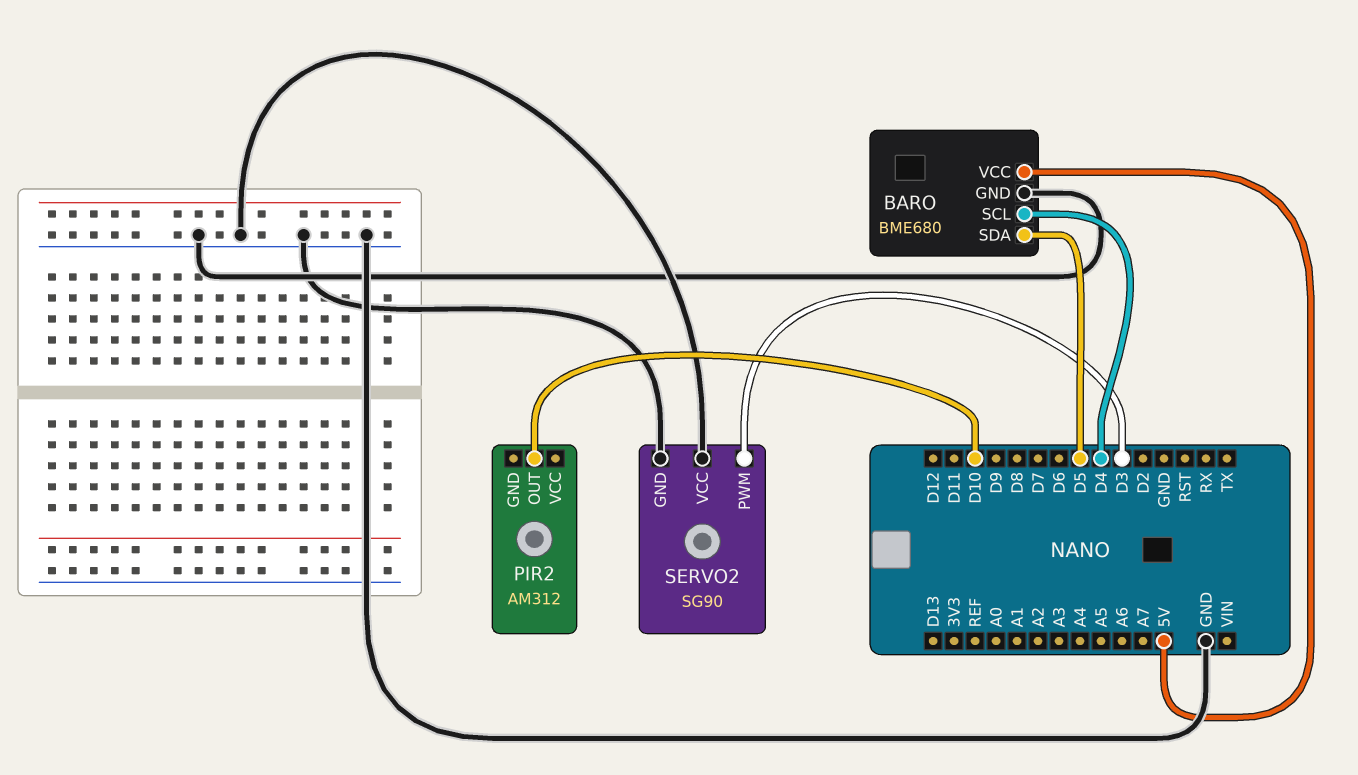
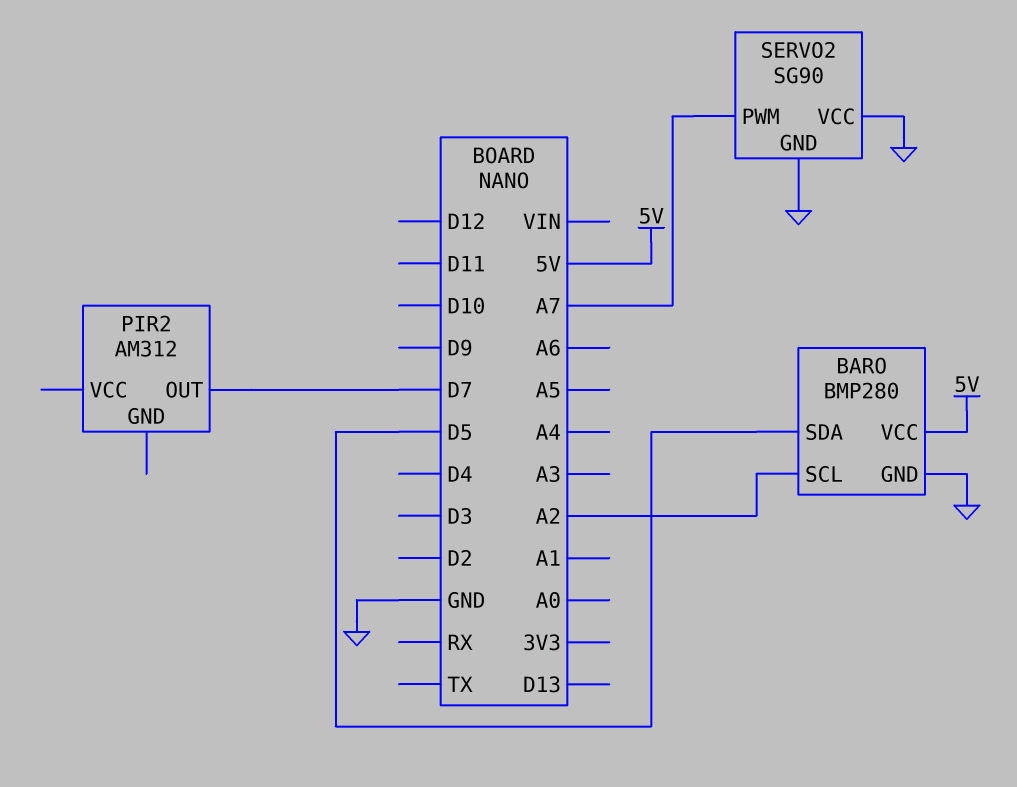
BARO: BME680 -> BMP280
BARO pin SCL: D4 -> A2
PIR2 pin OUT: D10 -> D7
SERVO2 pin PWM: D3 -> A7

